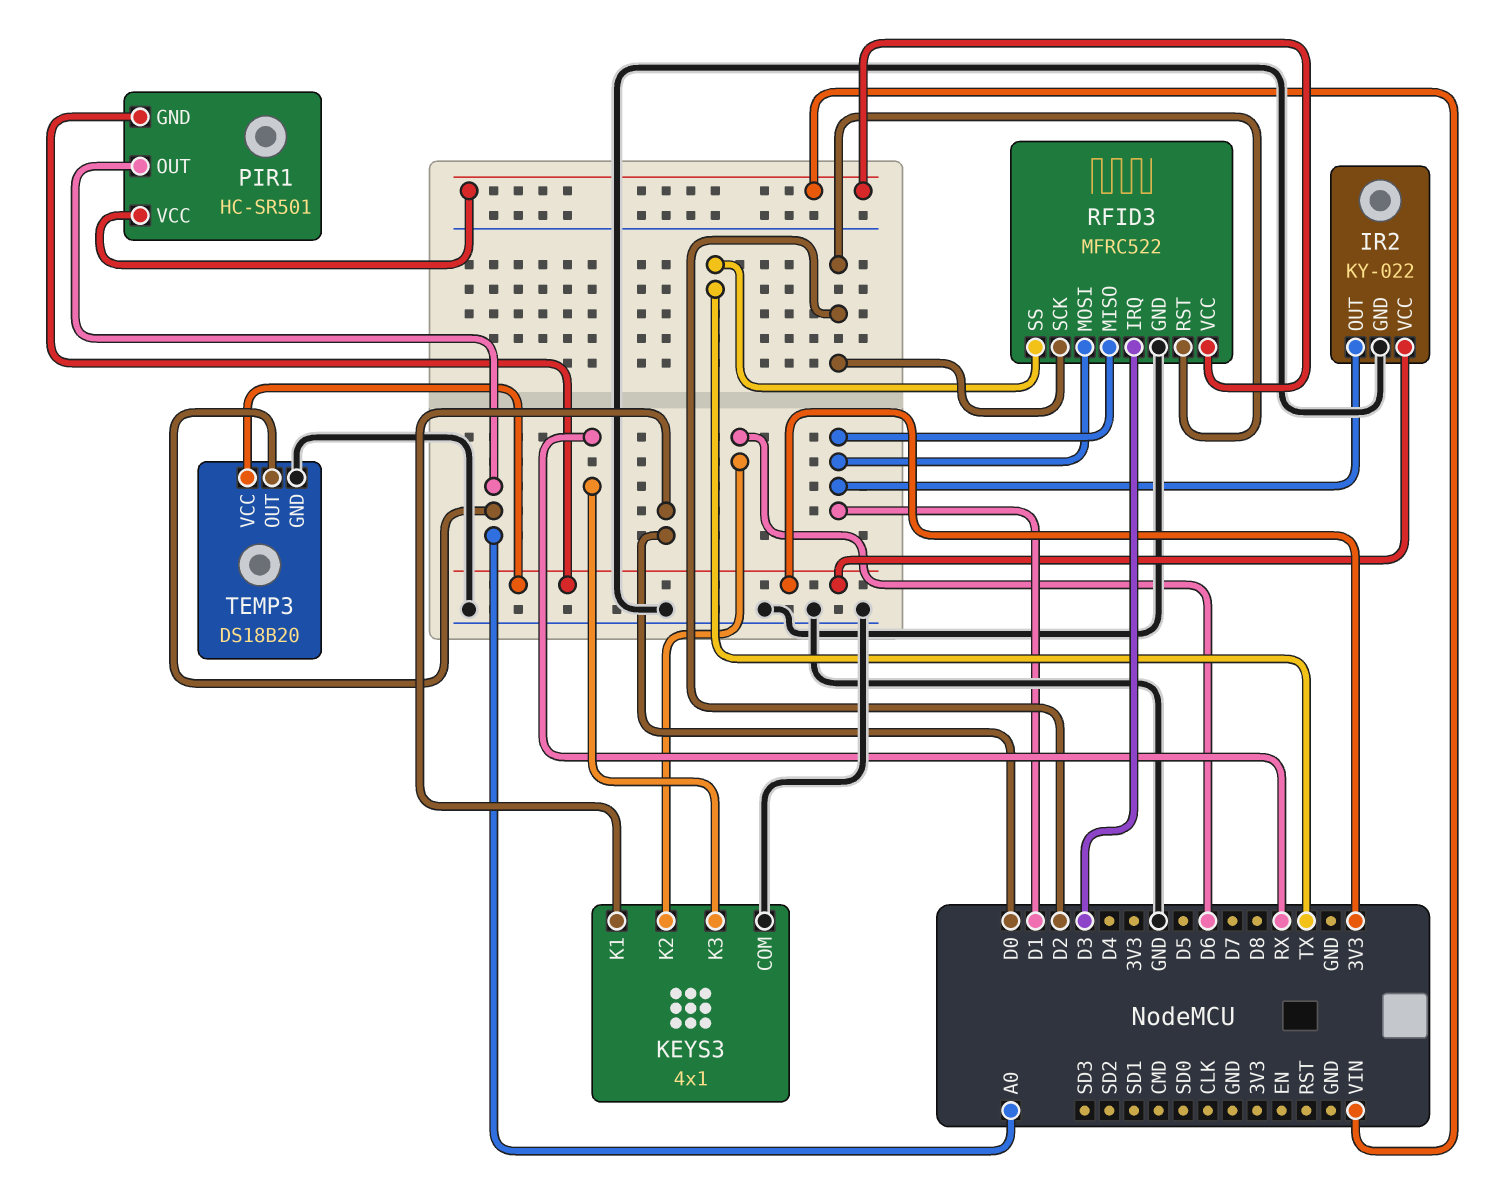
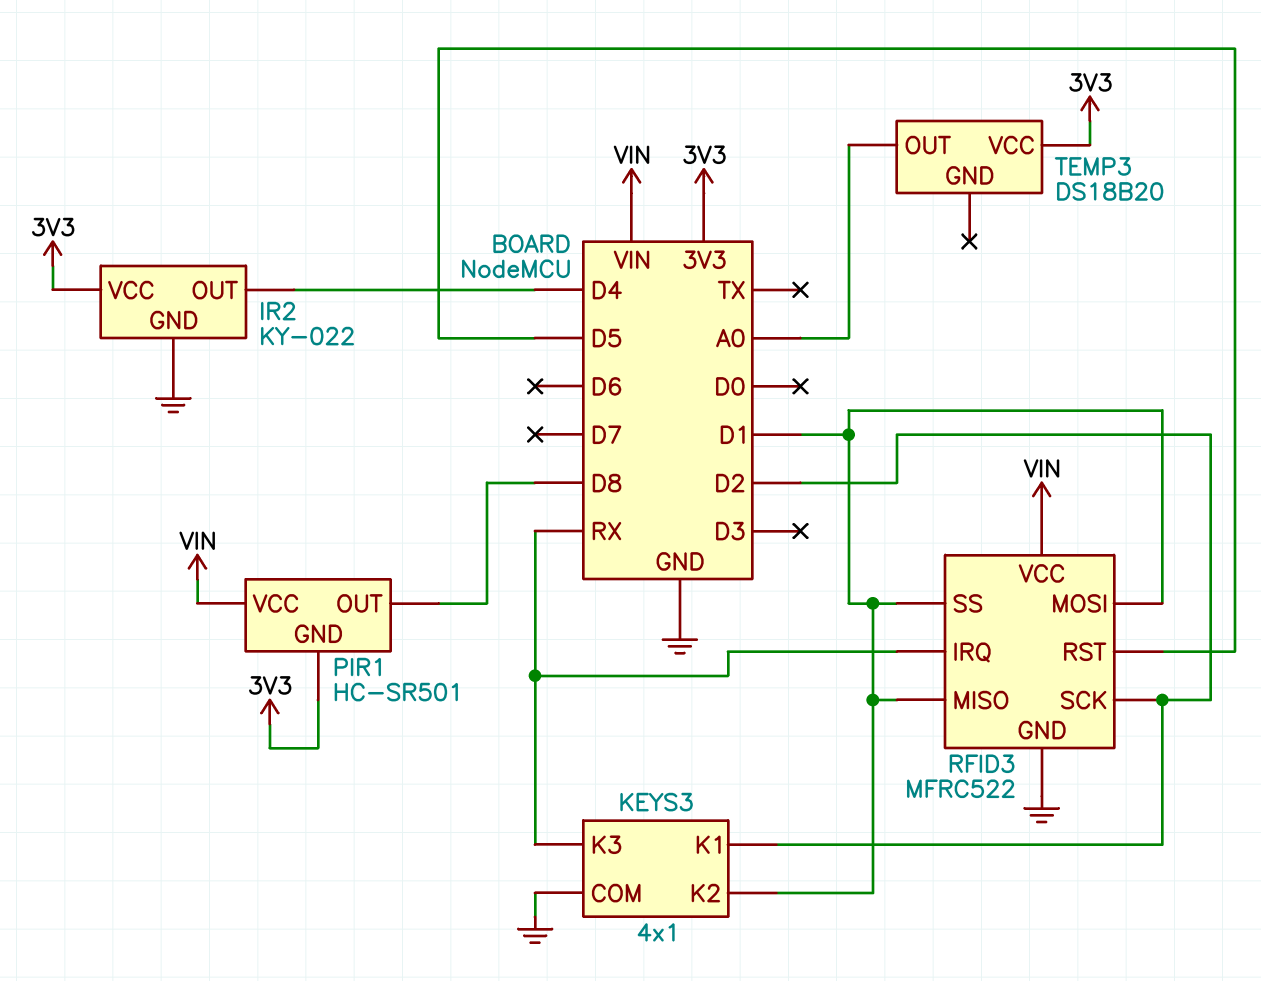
IR2 pin OUT: D1 -> D4
KEYS3 pin K1: D0 -> D2
KEYS3 pin K2: D6 -> D1
PIR1 pin OUT: A0 -> D8
RFID3 pin IRQ: D3 -> RX
RFID3 pin RST: D2 -> D5
RFID3 pin SS: TX -> D1
TEMP3 pin GND: GND -> none

